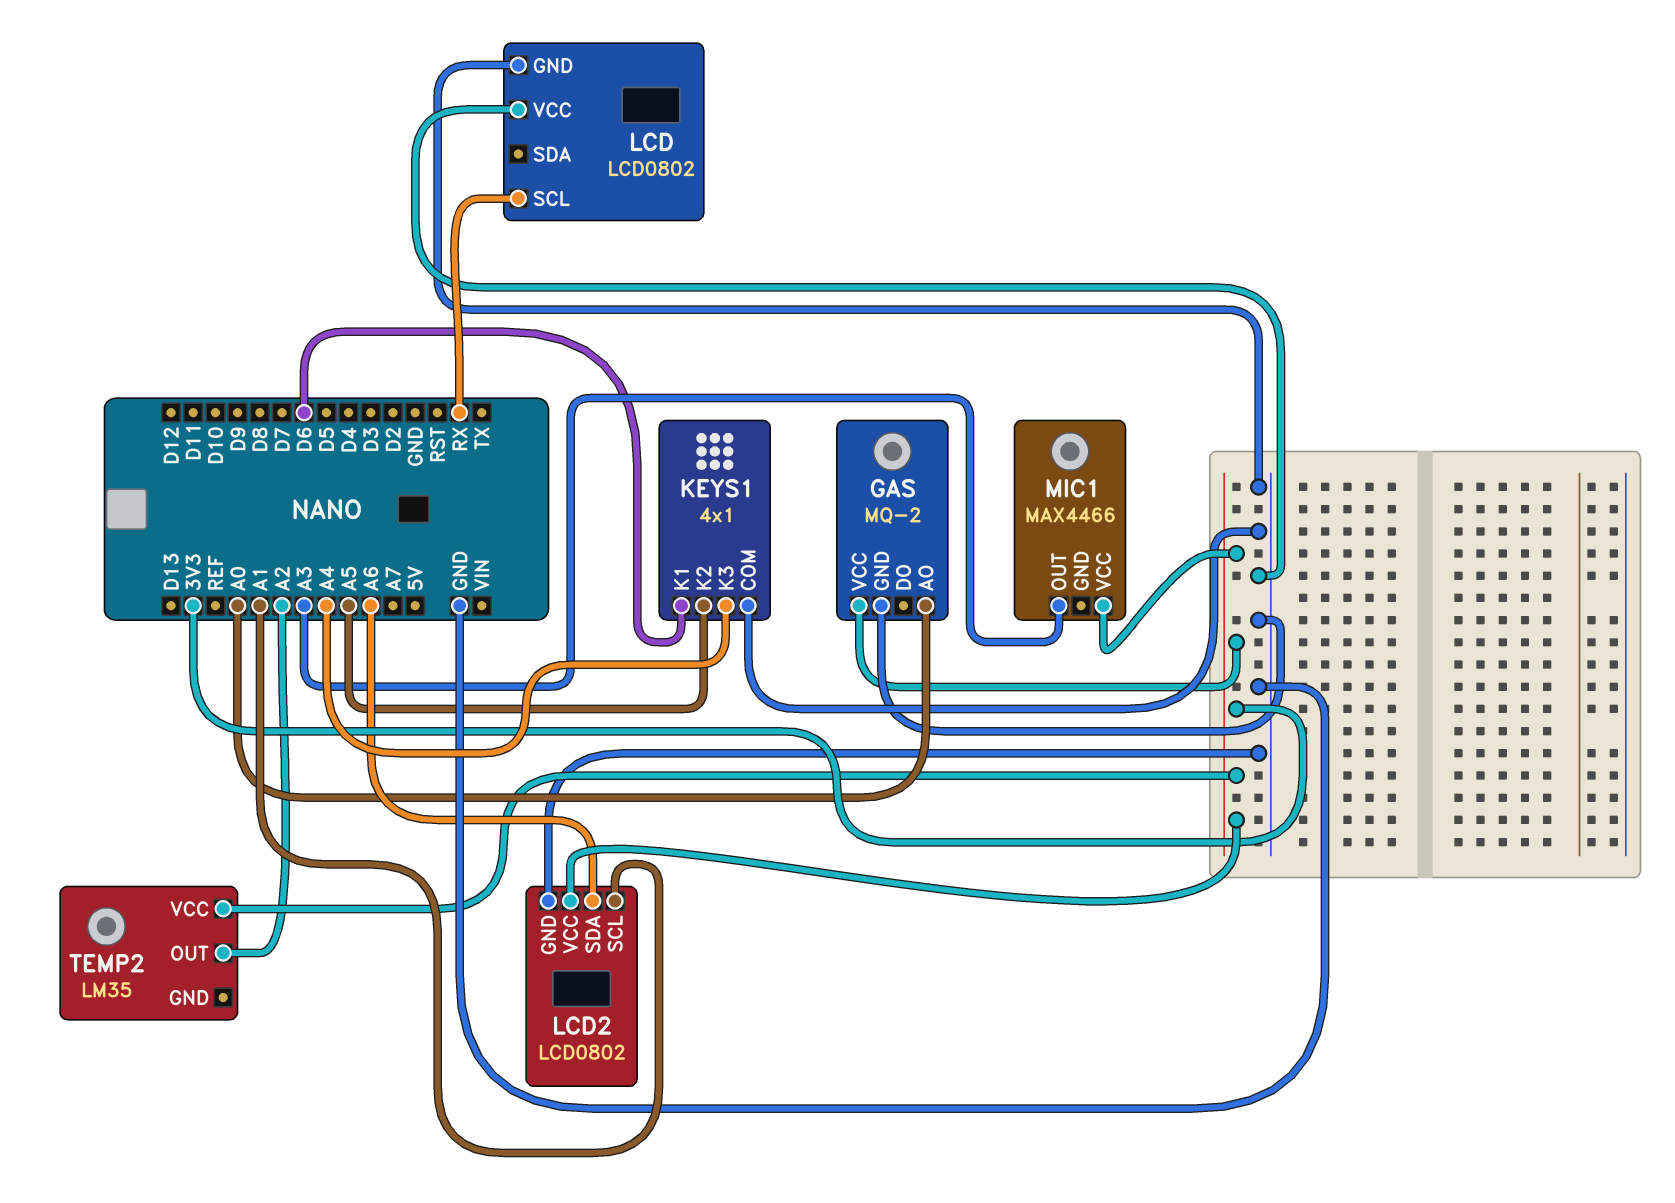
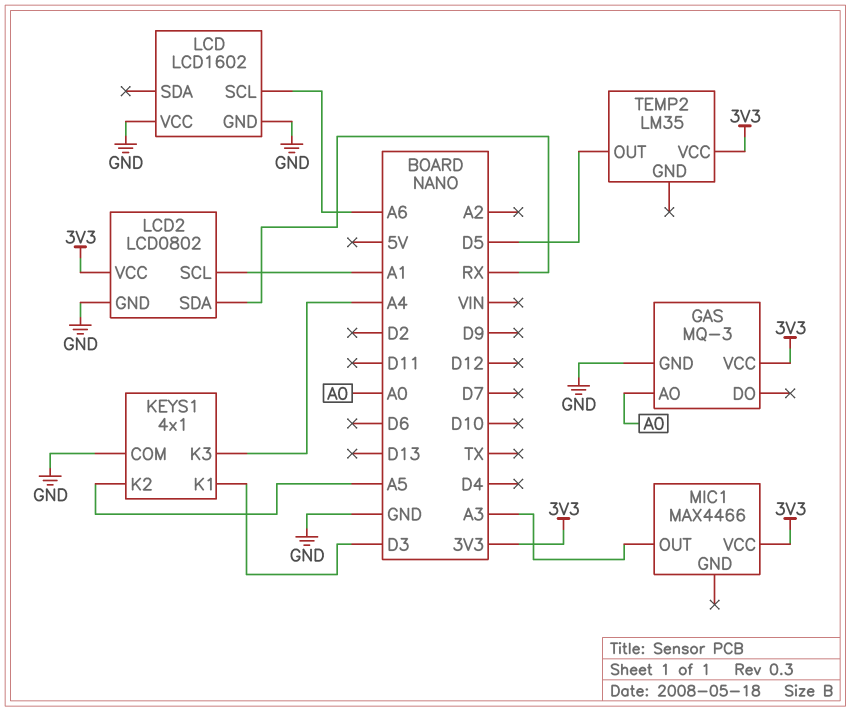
GAS: MQ-2 -> MQ-3
KEYS1 pin K1: D6 -> D3
LCD: LCD0802 -> LCD1602
LCD pin SCL: RX -> A6
LCD2 pin SDA: A6 -> RX
TEMP2 pin OUT: A2 -> D5

